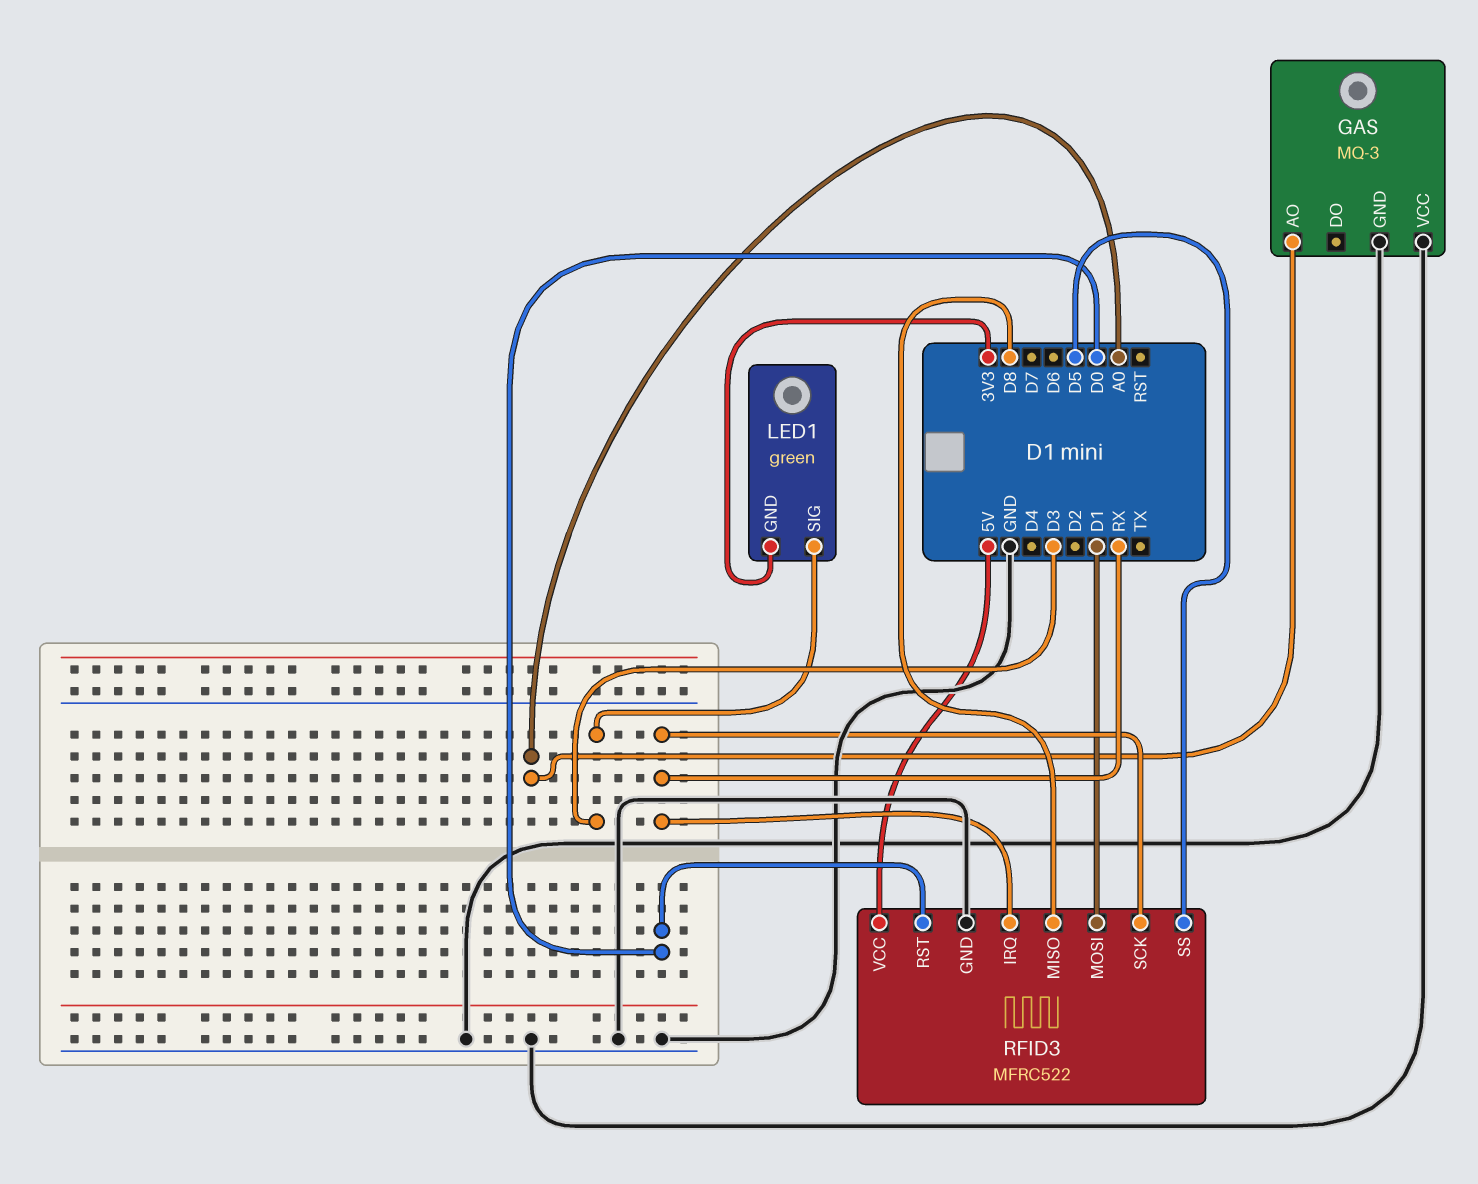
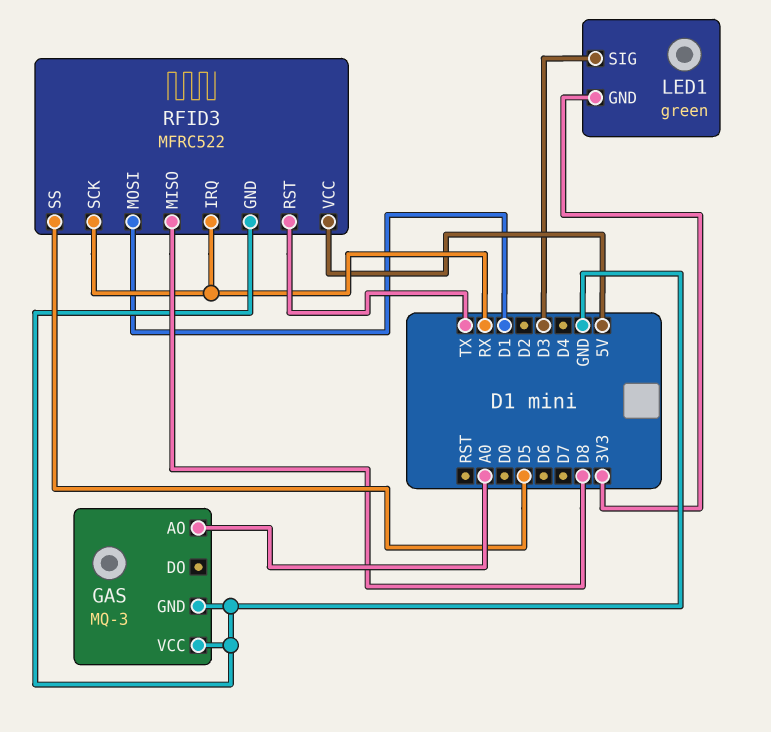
RFID3 pin RST: D0 -> TX

